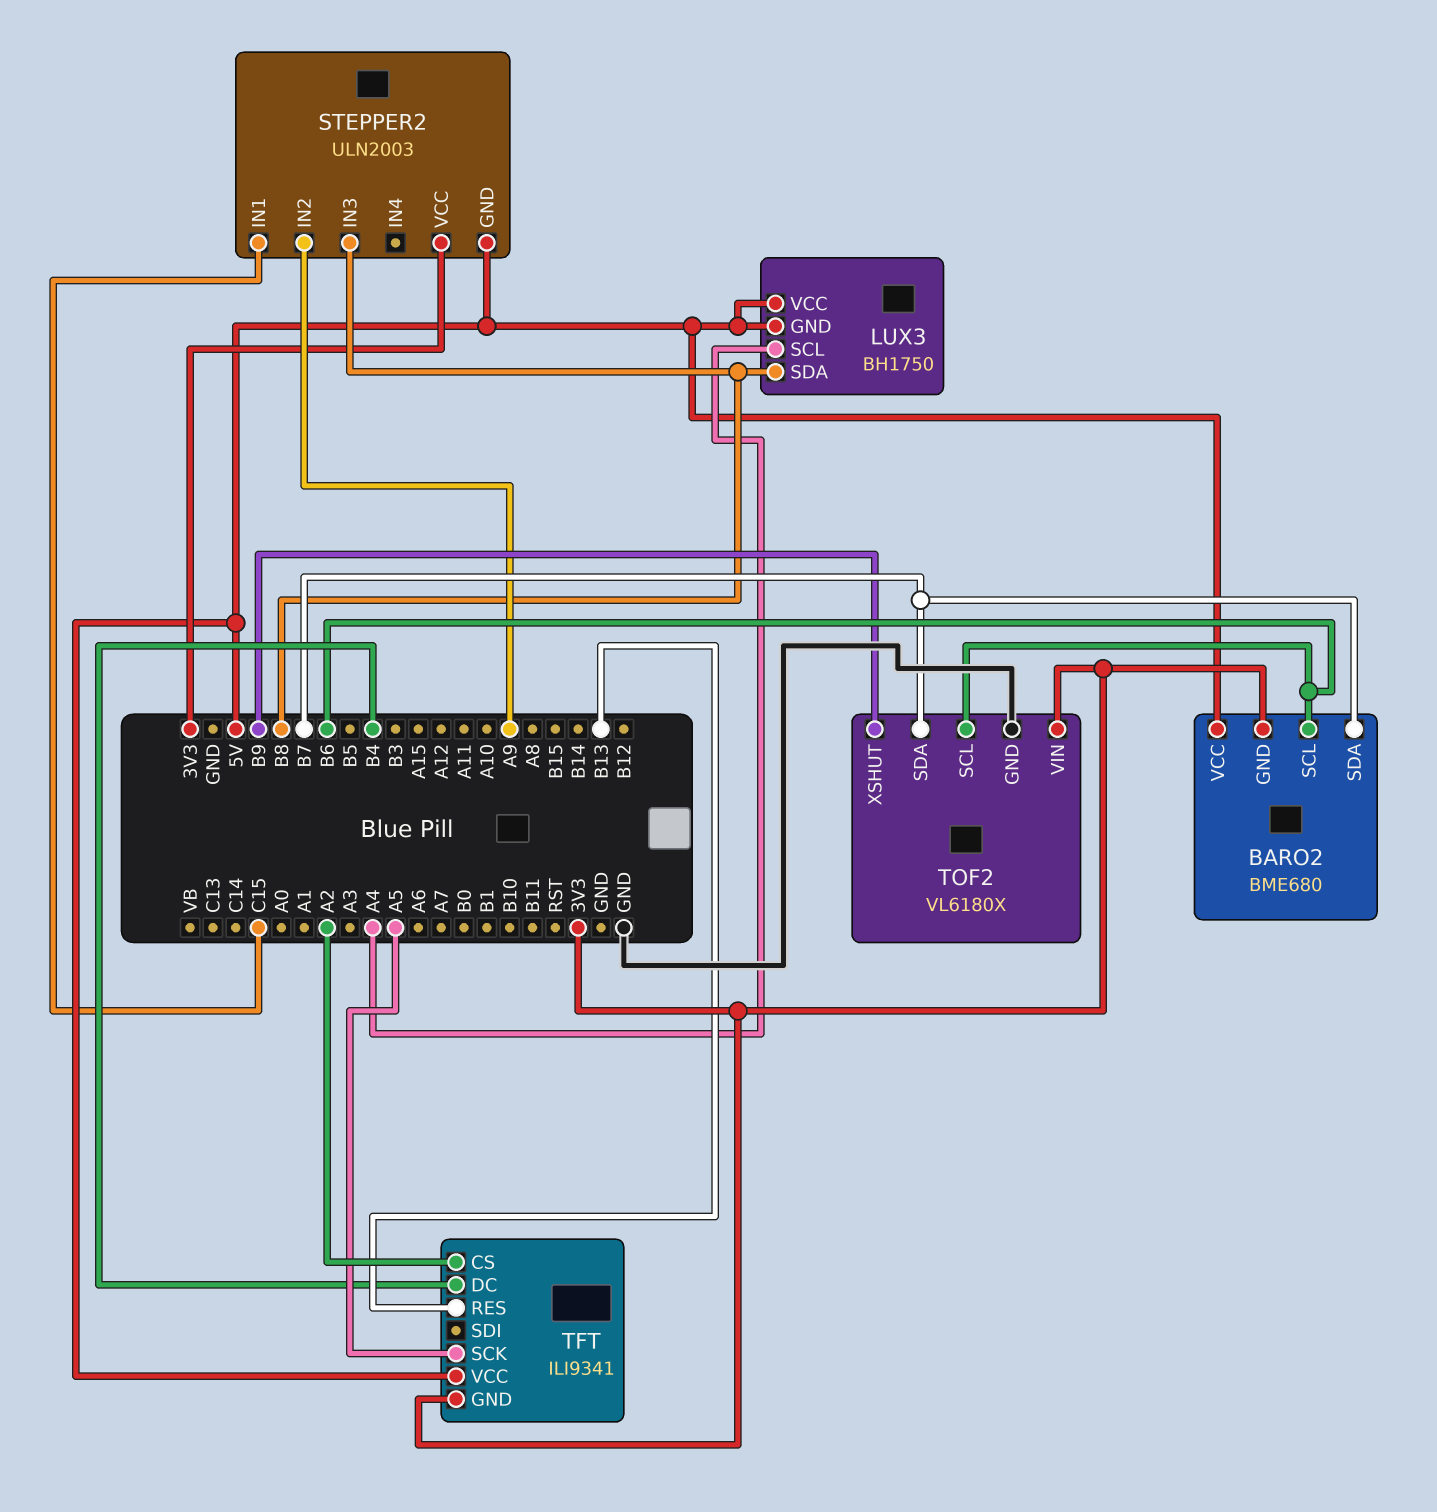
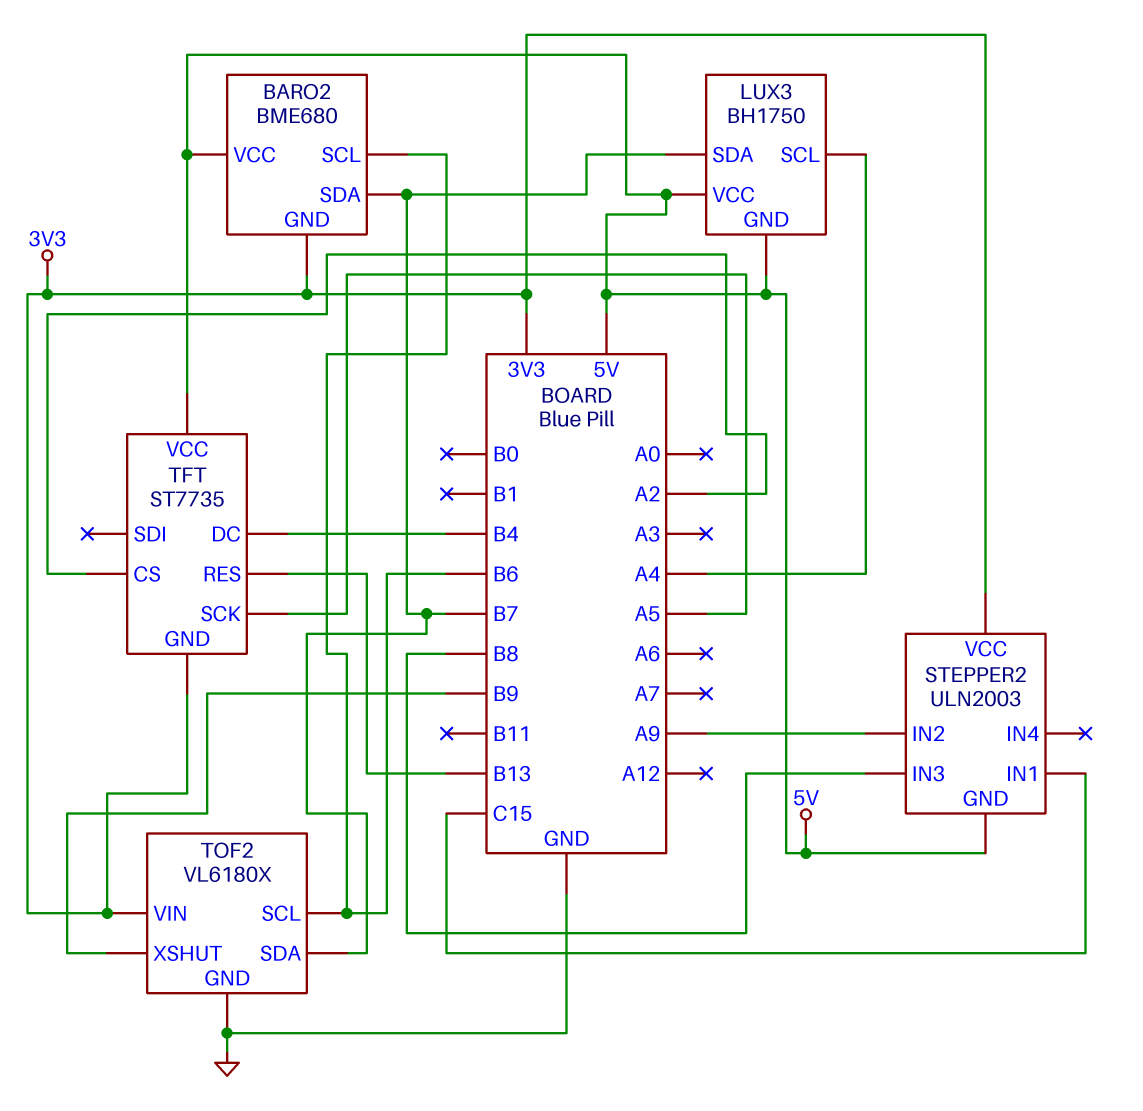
LUX3 pin SDA: B8 -> B7
TFT: ILI9341 -> ST7735

